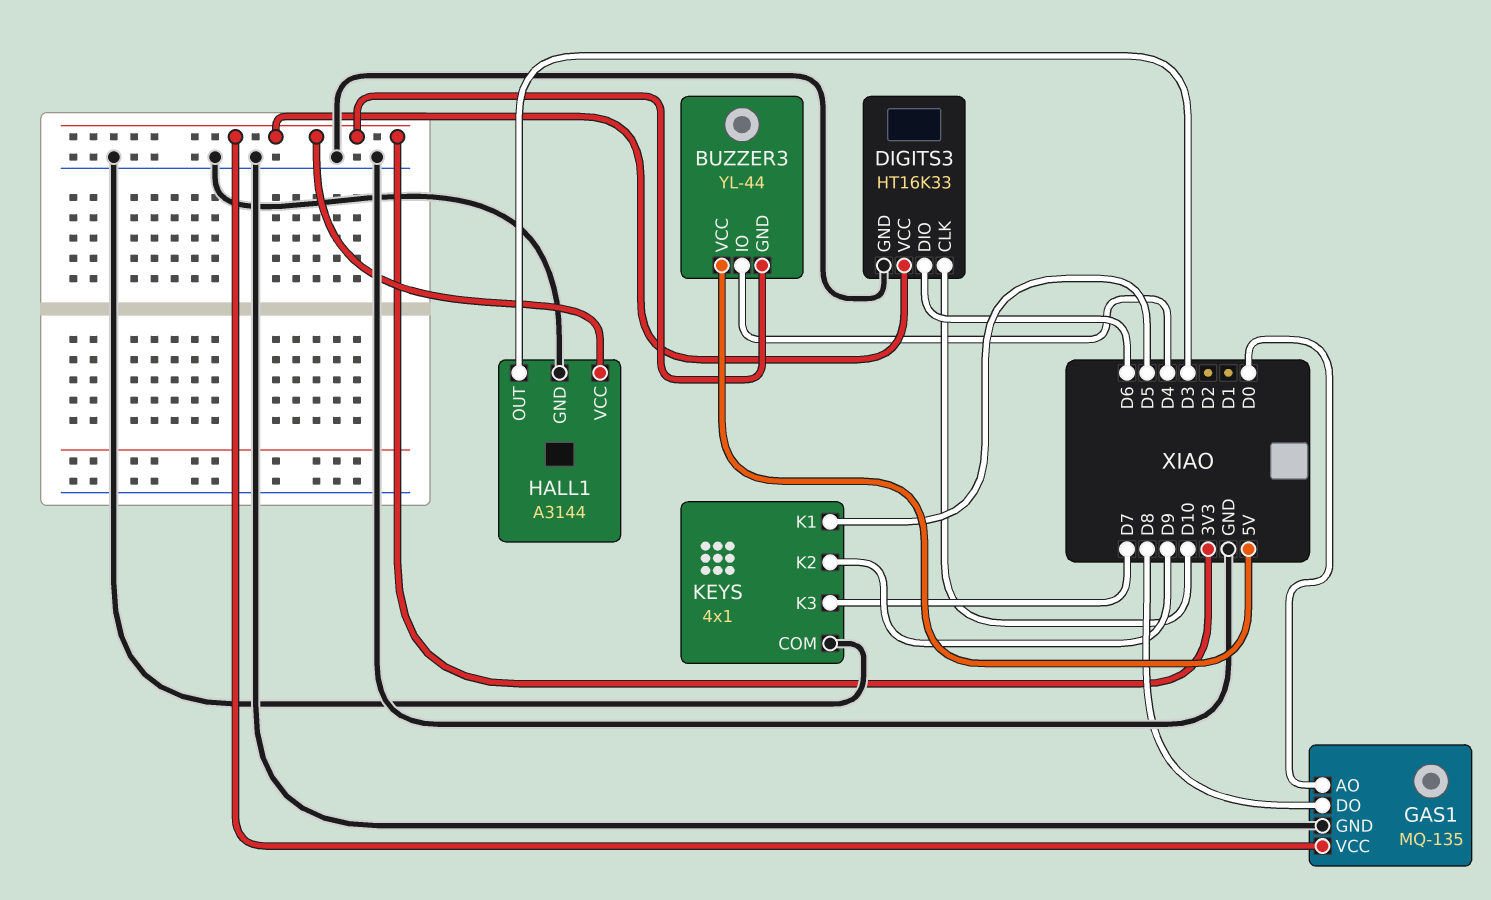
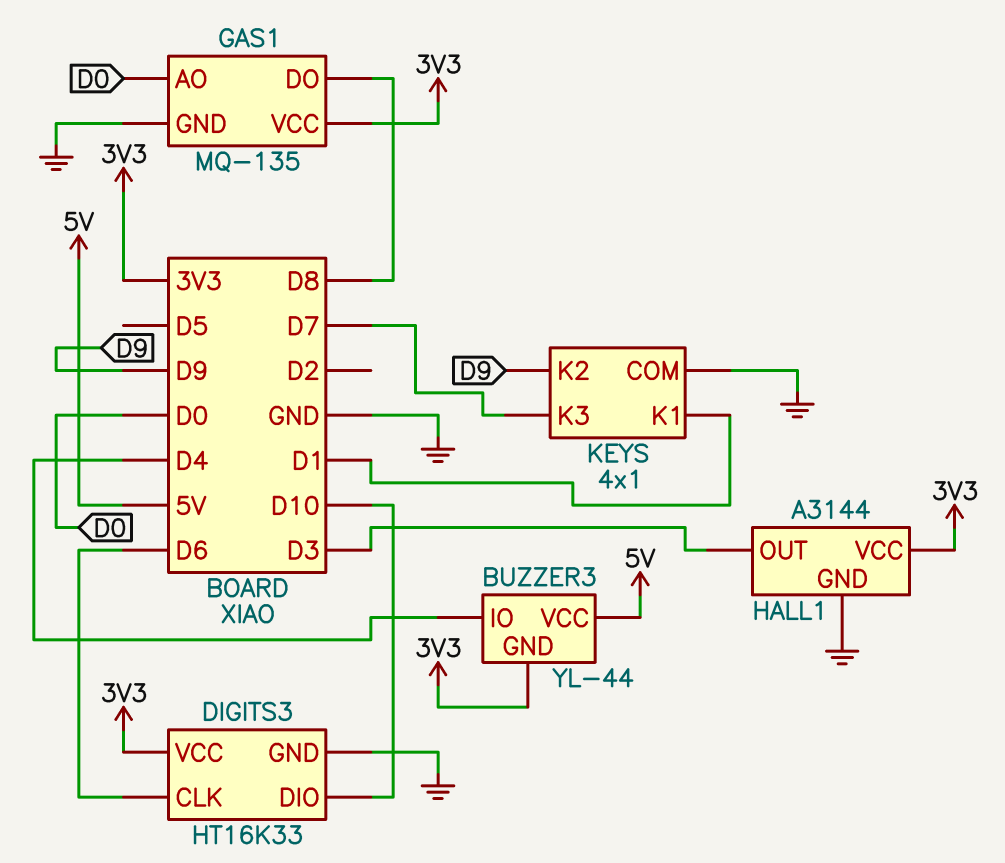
DIGITS3 pin CLK: D10 -> D6
DIGITS3 pin DIO: D6 -> D10
KEYS pin K1: D5 -> D1

